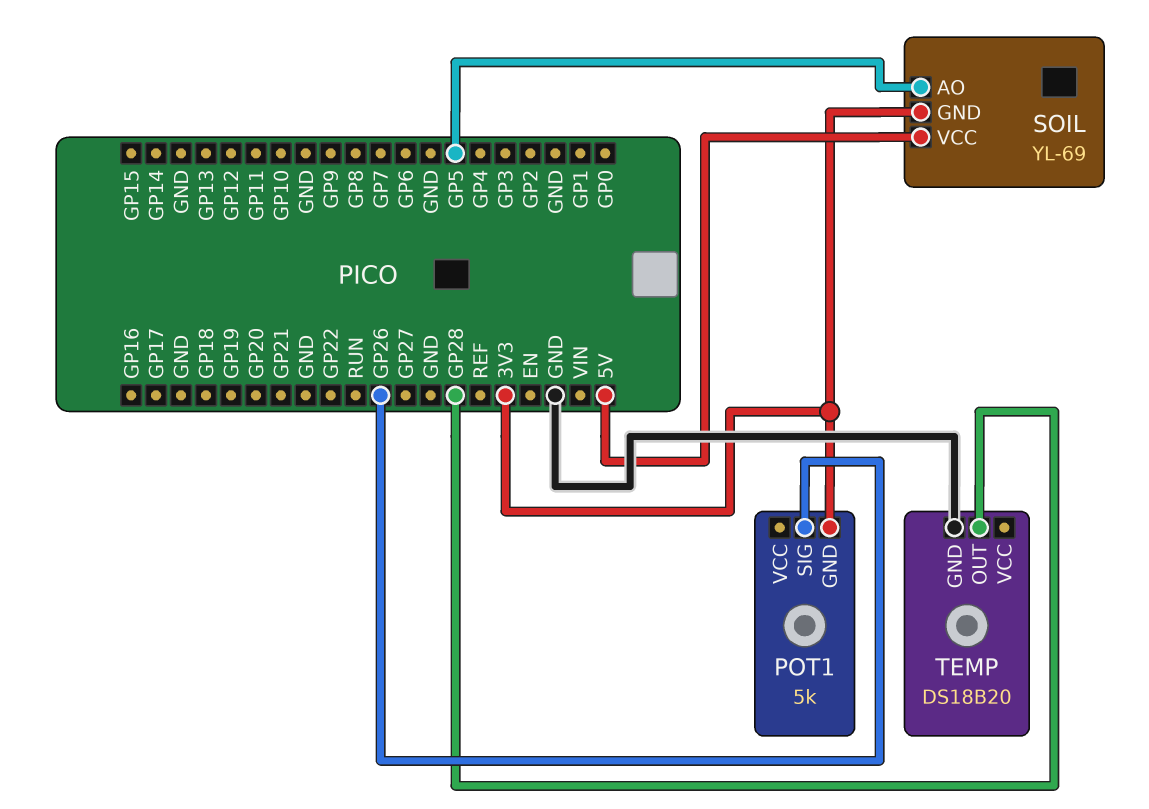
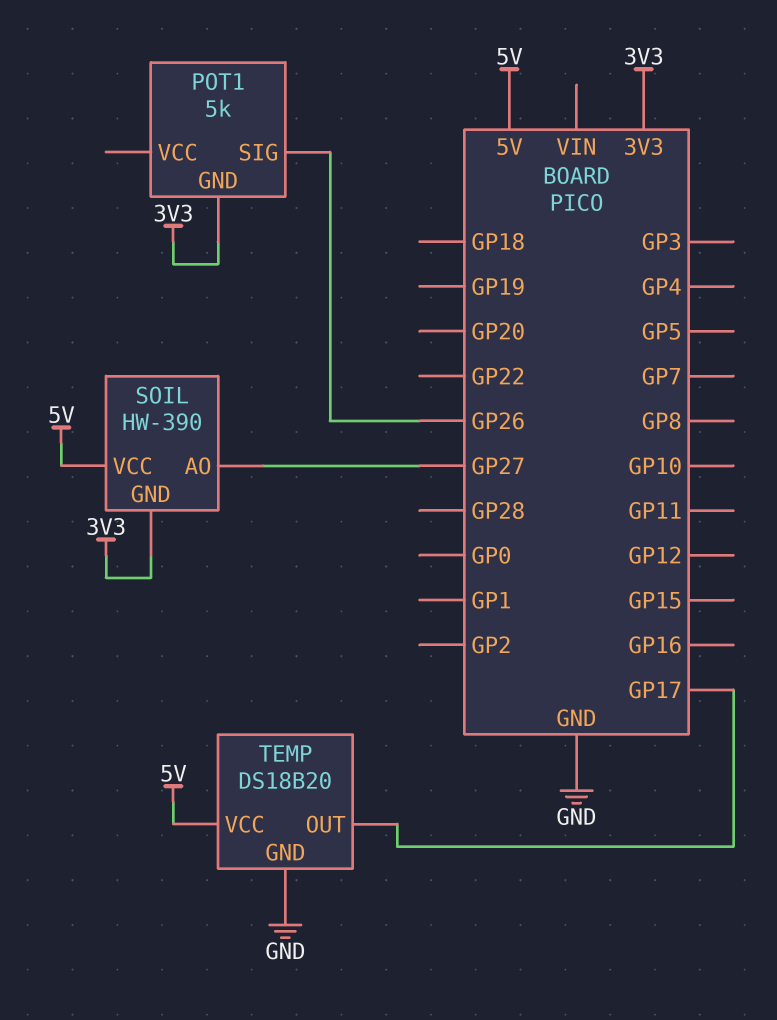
SOIL: YL-69 -> HW-390
SOIL pin AO: GP5 -> GP27
TEMP pin OUT: GP28 -> GP17
TEMP pin VCC: none -> 5V

